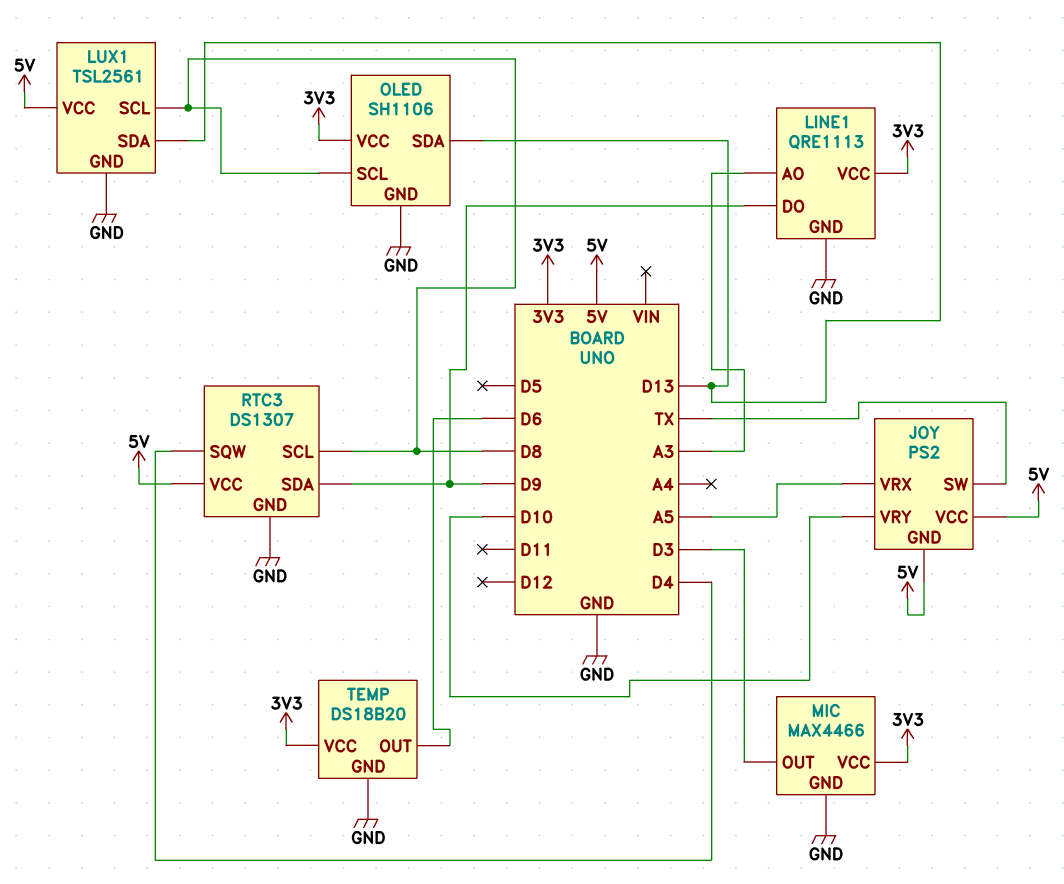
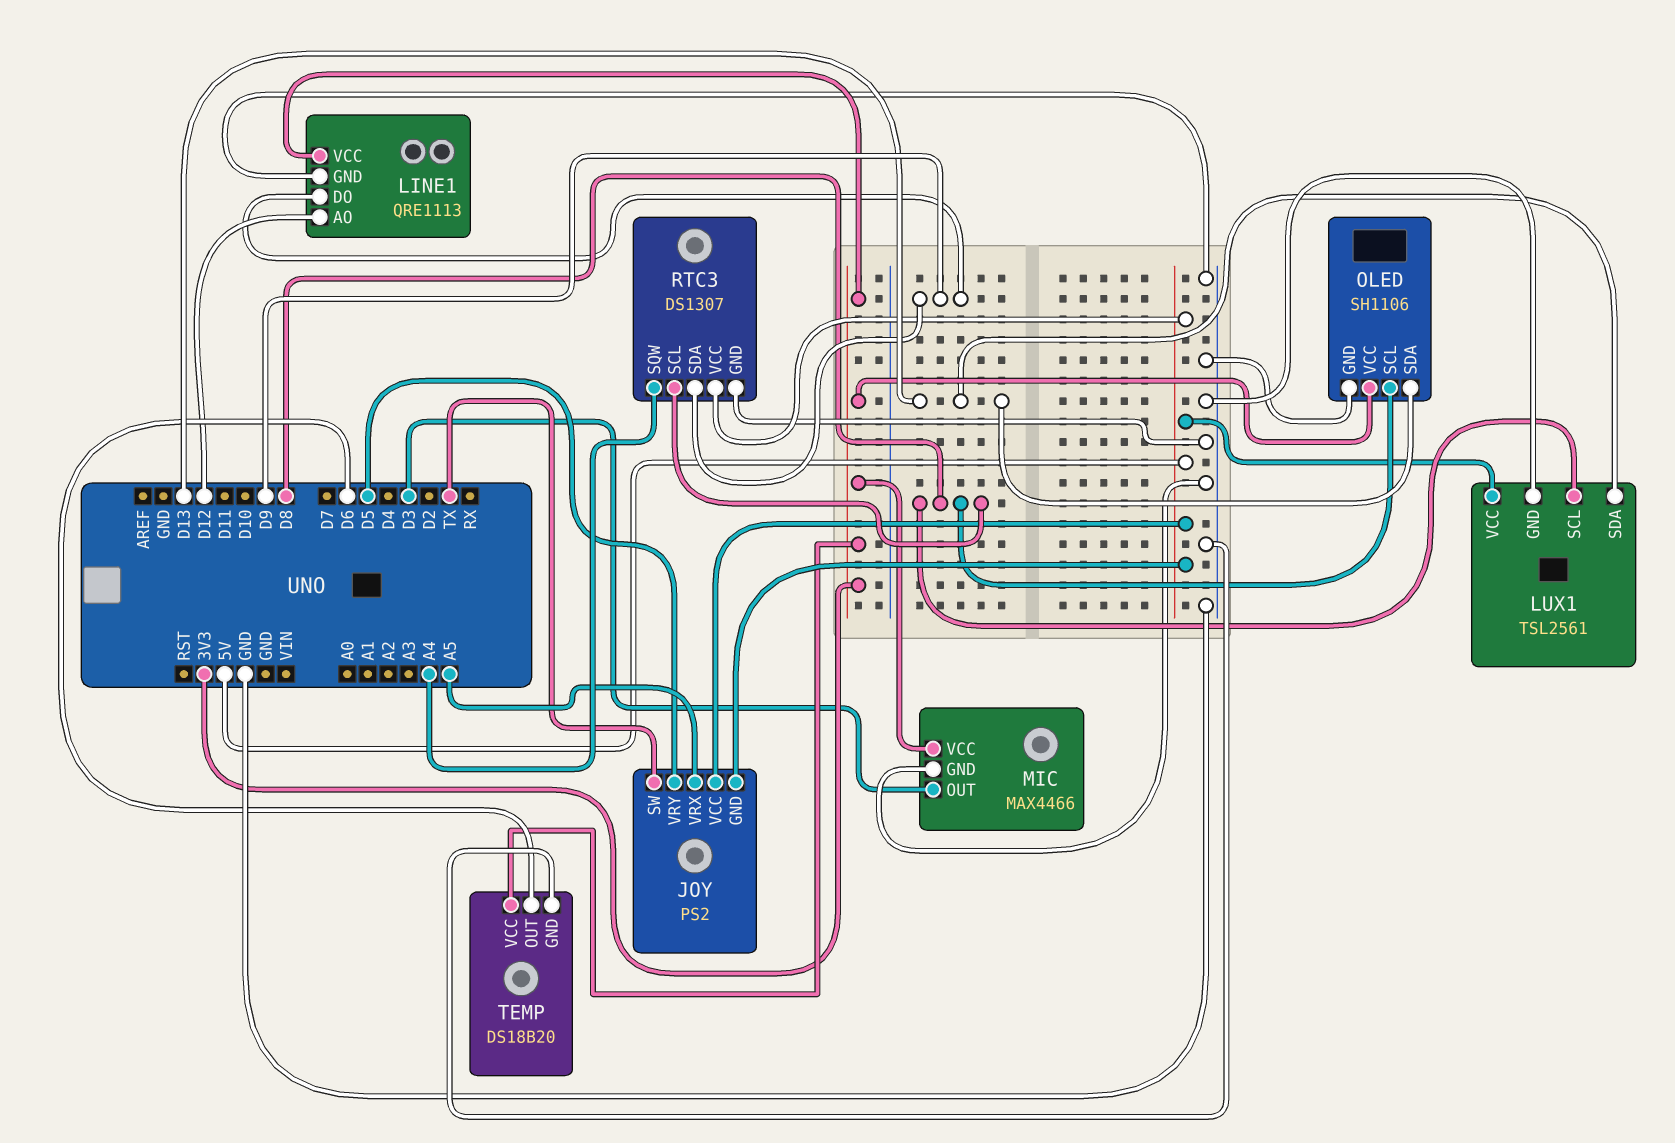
JOY pin VRY: D10 -> D5
LINE1 pin AO: A3 -> D12
RTC3 pin SQW: D4 -> A4

